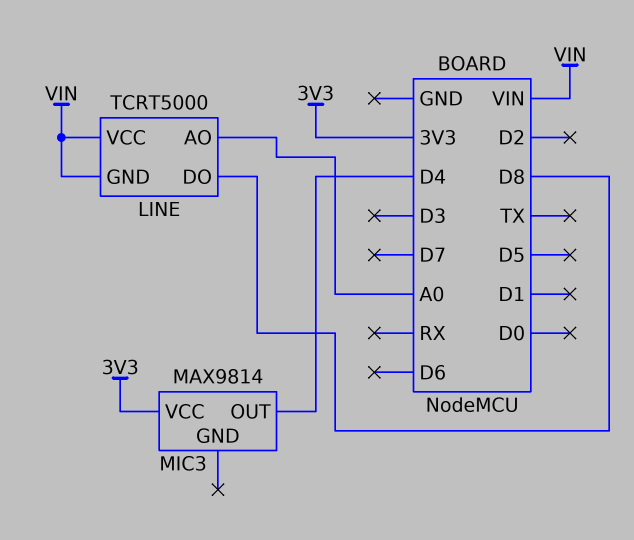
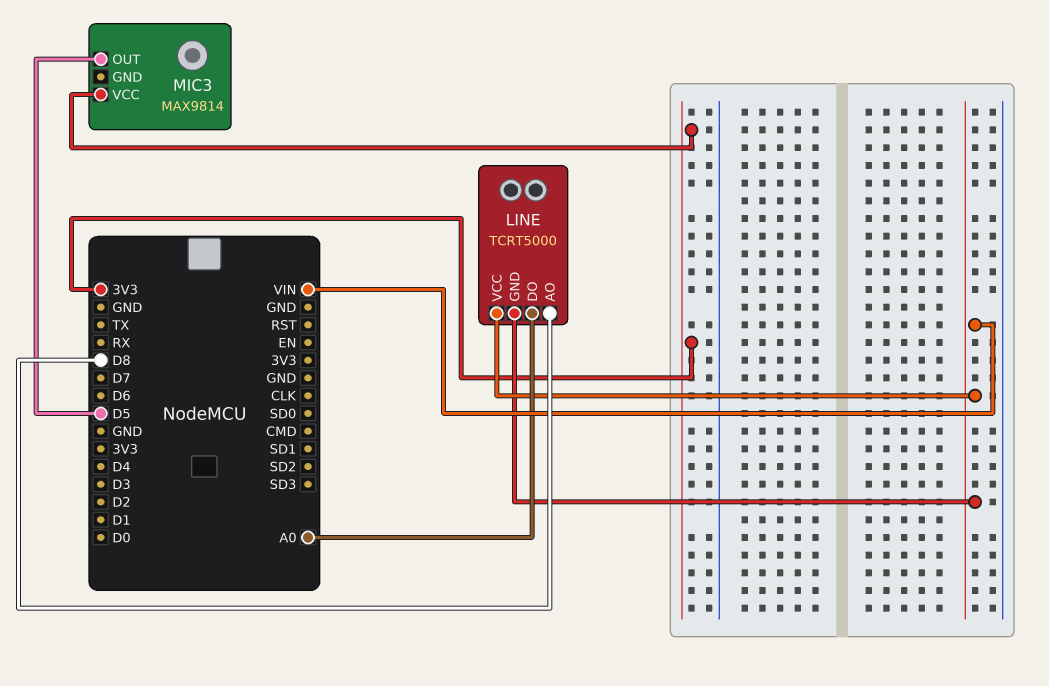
LINE pin AO: A0 -> D8
LINE pin DO: D8 -> A0
MIC3 pin OUT: D4 -> D5

